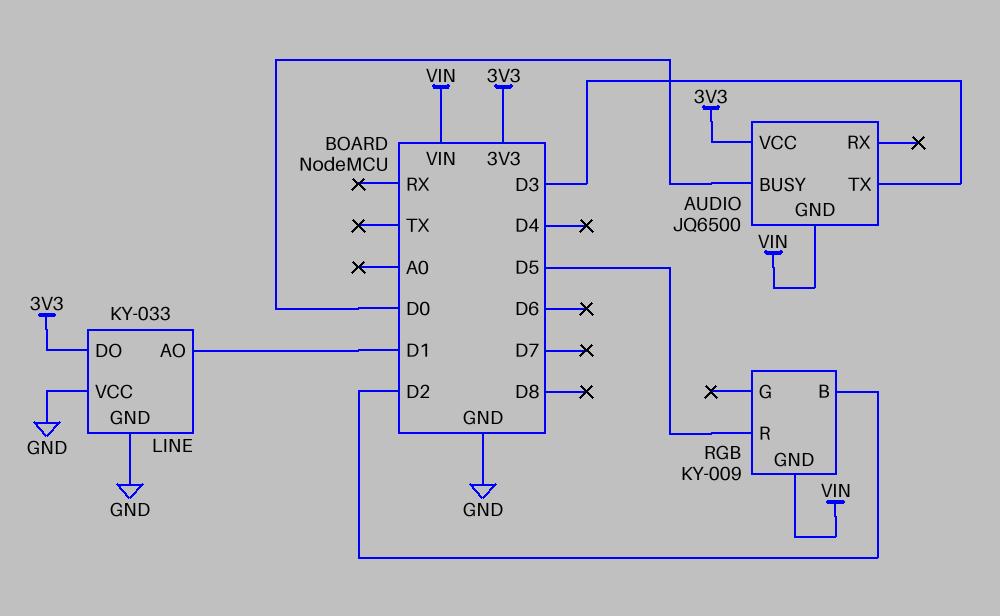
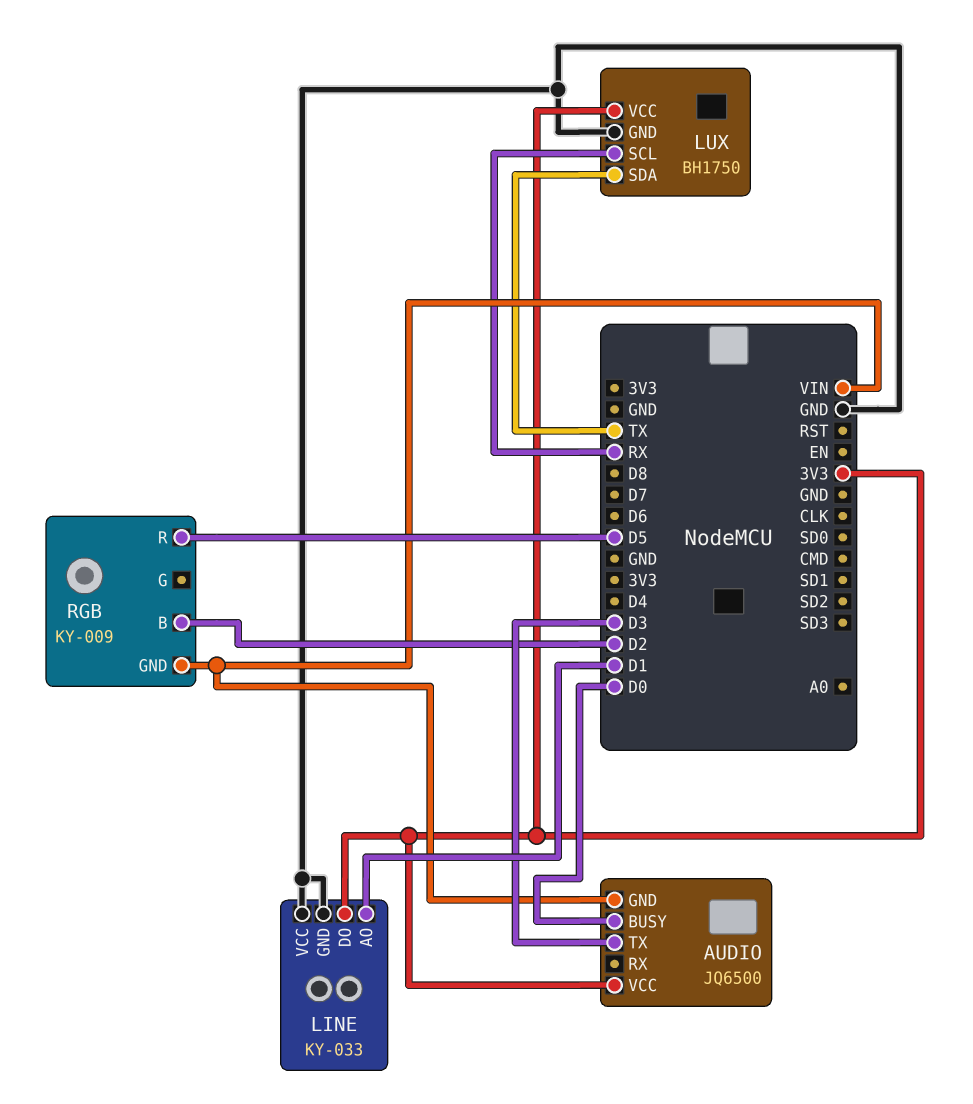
LUX: none -> BH1750
LUX pin GND: none -> GND
LUX pin SCL: none -> RX
LUX pin SDA: none -> TX
LUX pin VCC: none -> 3V3

